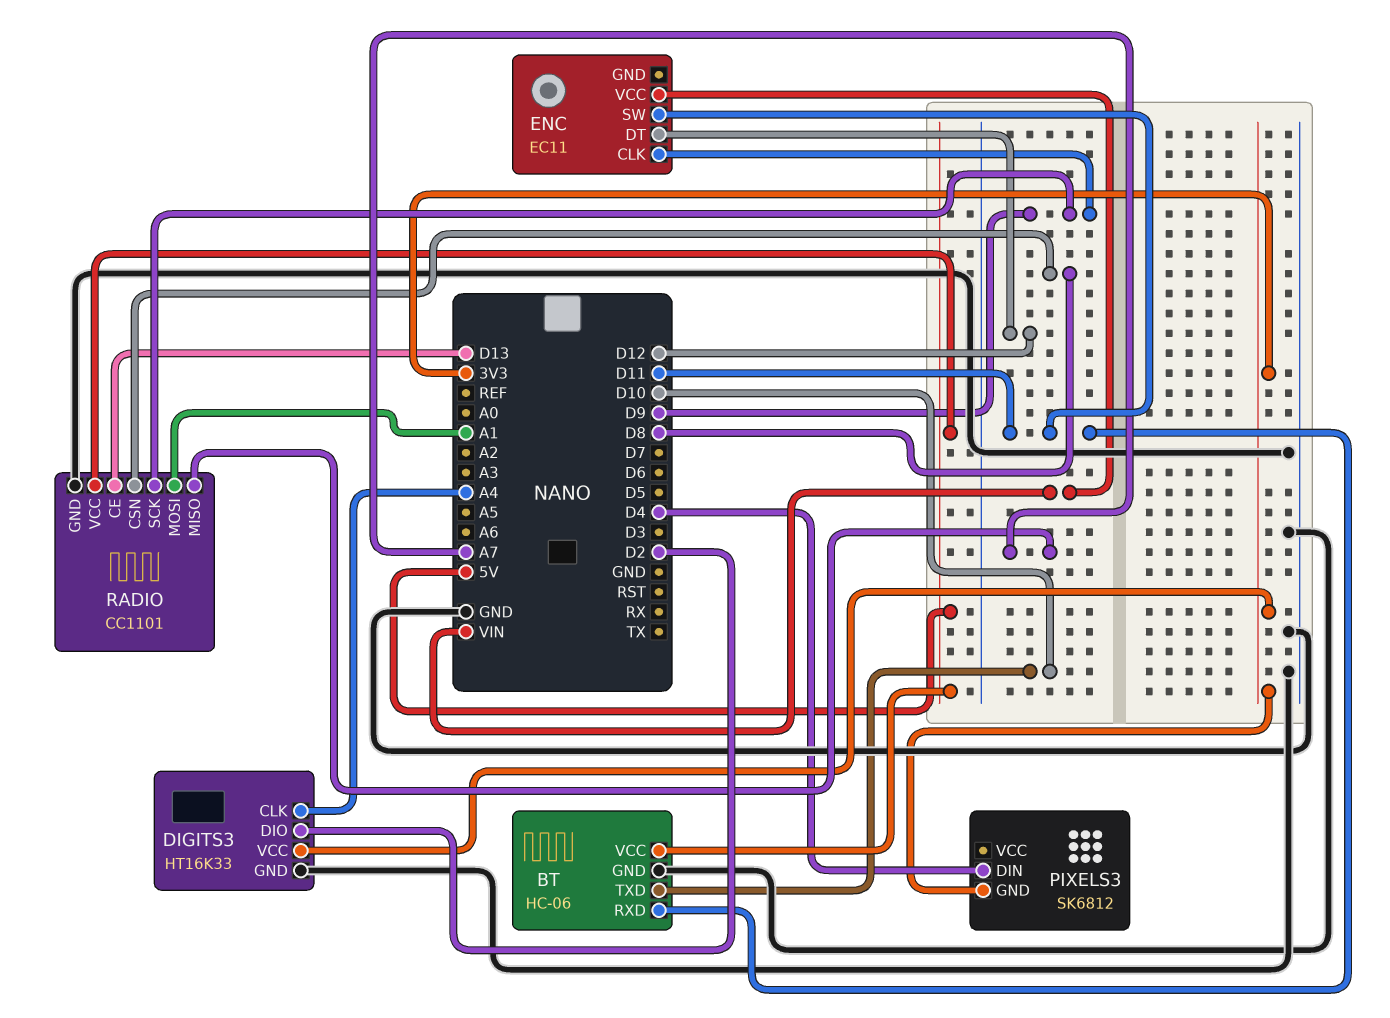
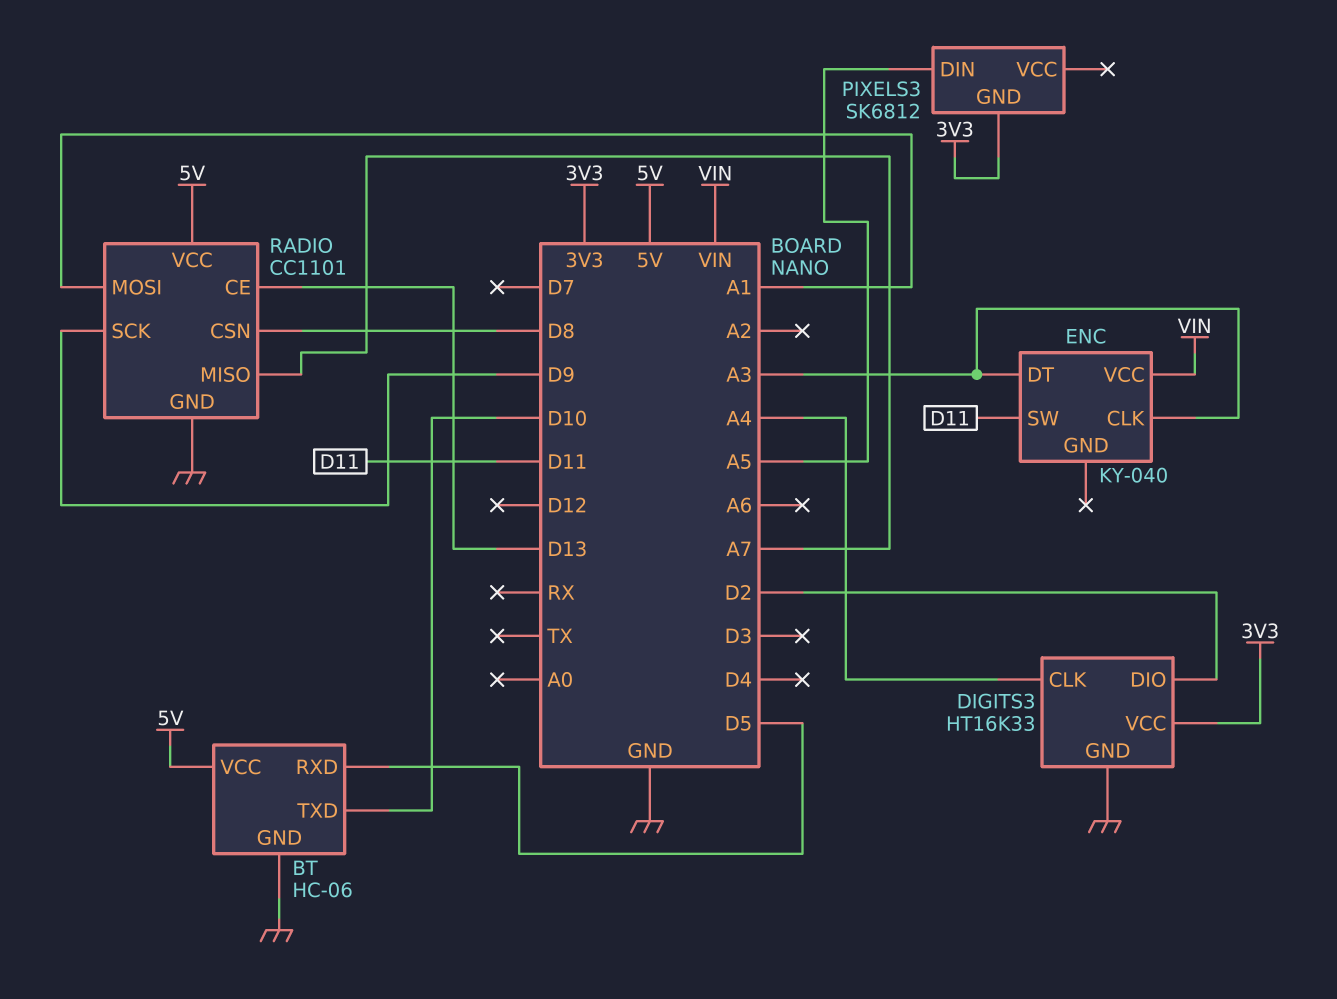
BT pin RXD: D11 -> D5
ENC: EC11 -> KY-040
ENC pin CLK: D9 -> A3
ENC pin DT: D12 -> A3
PIXELS3 pin DIN: D4 -> A5

